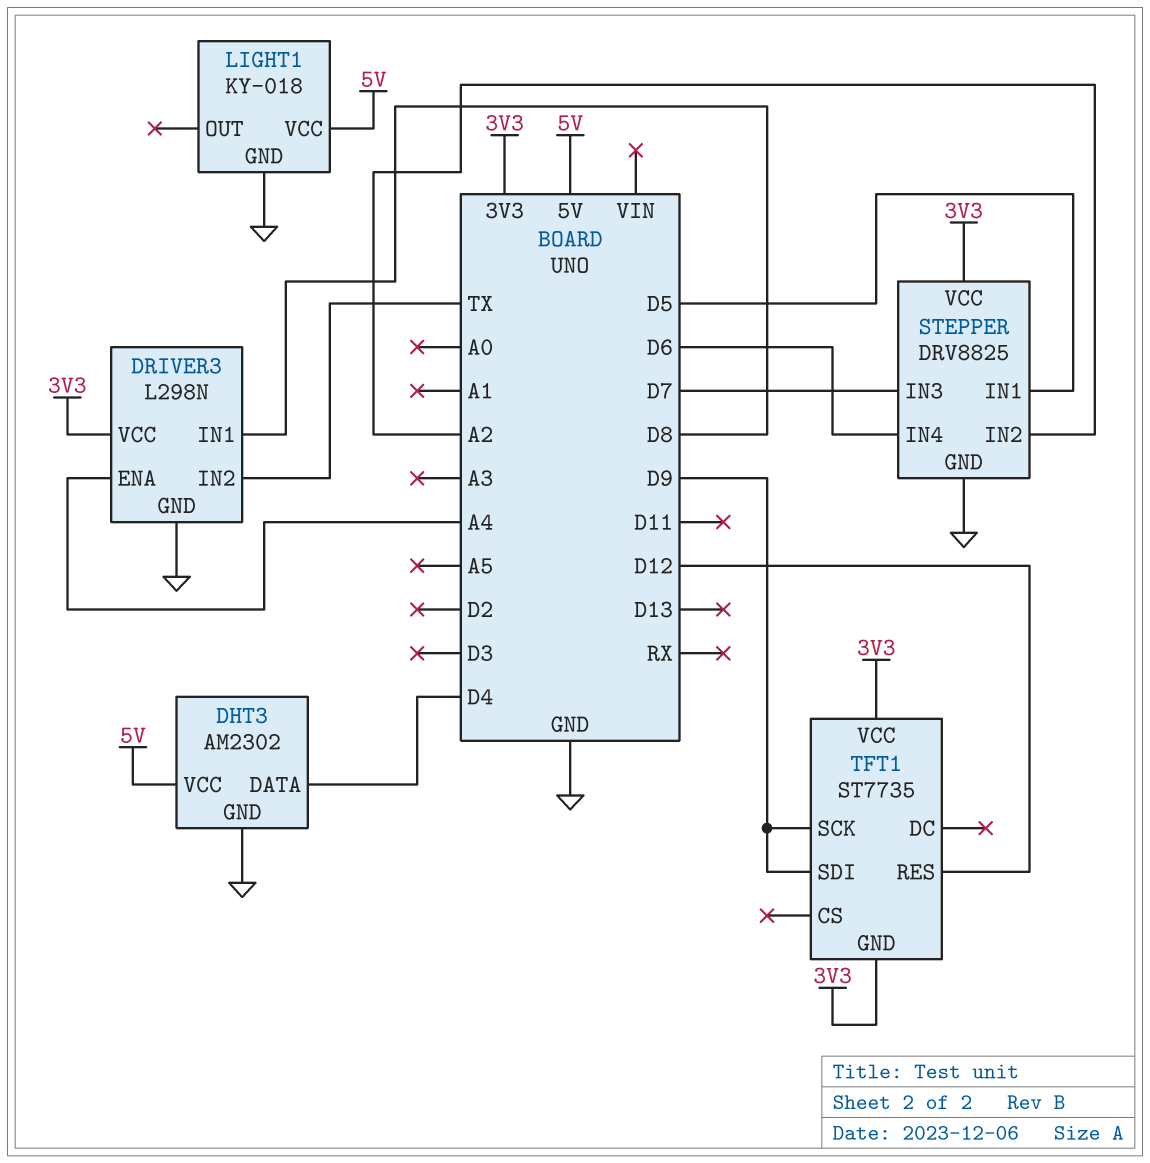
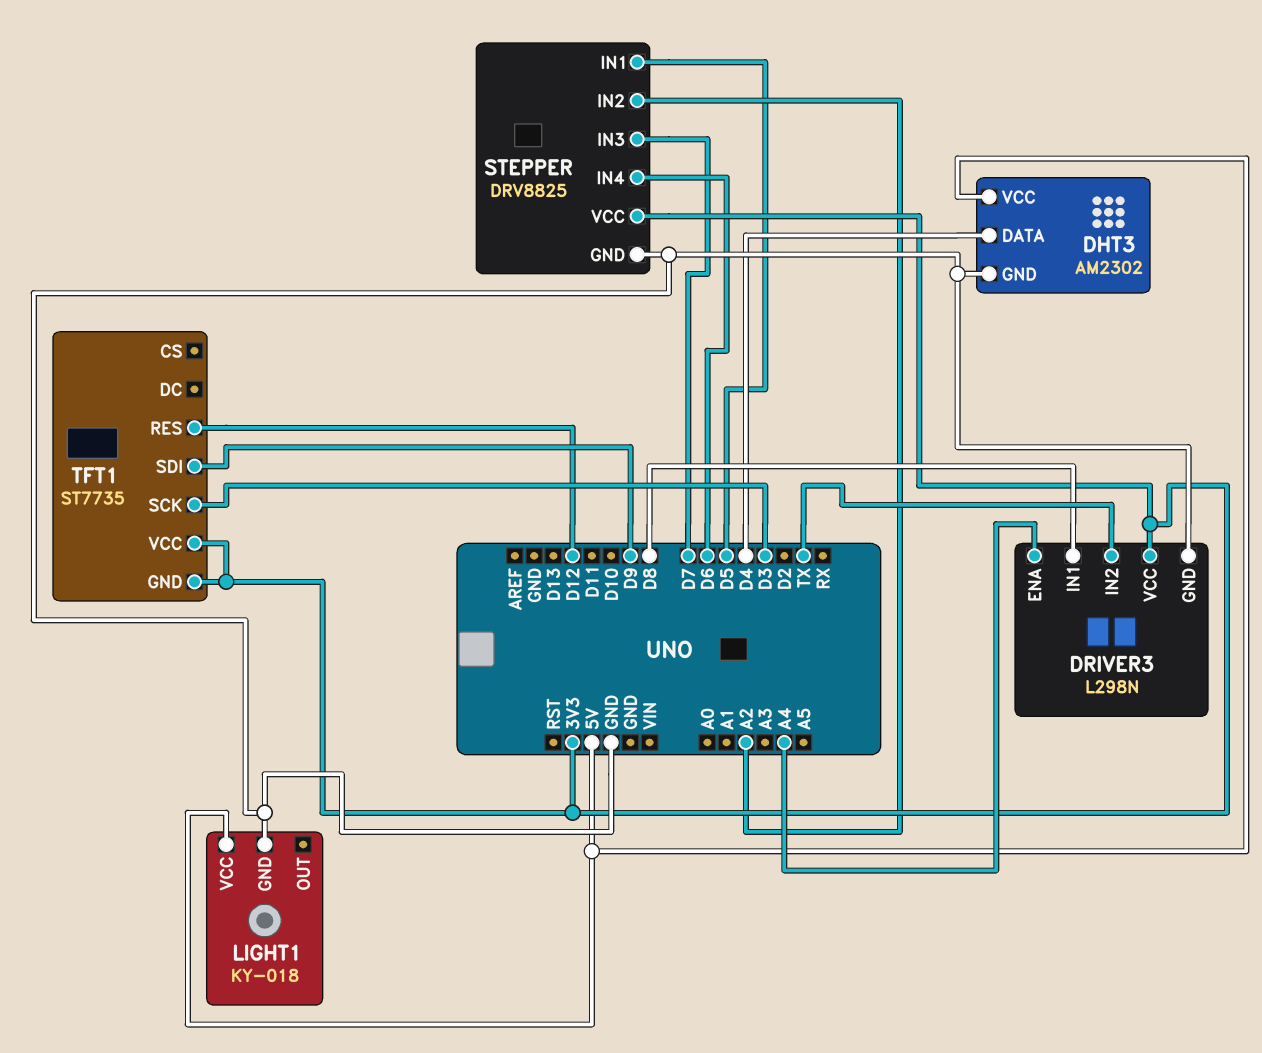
TFT1 pin SCK: D9 -> D3

